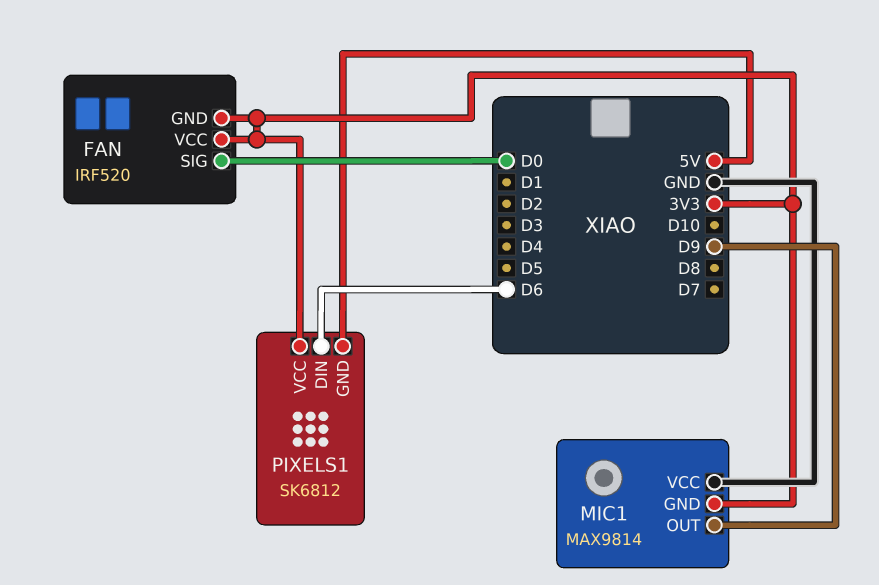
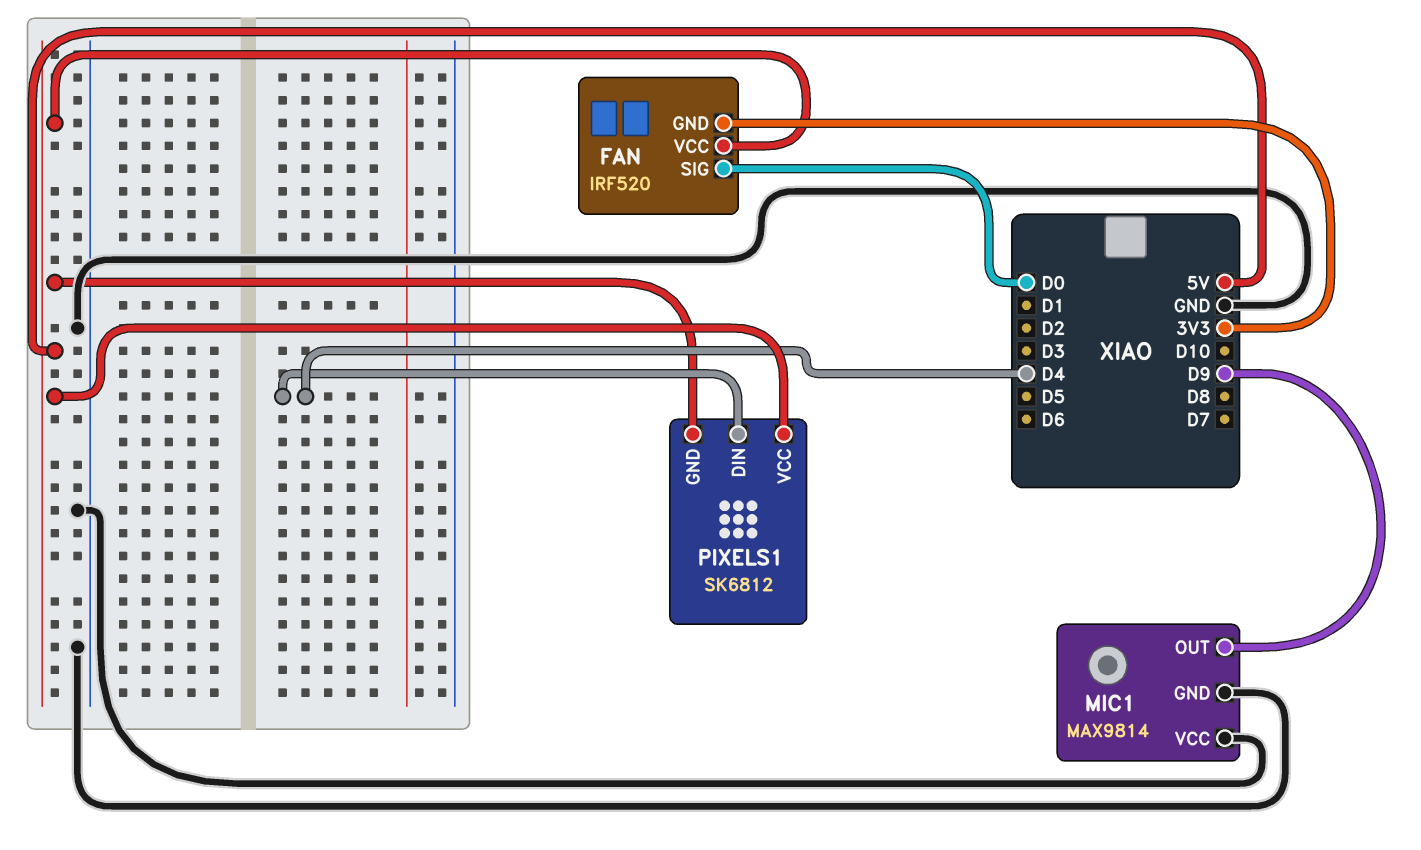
FAN pin VCC: 3V3 -> 5V
MIC1 pin GND: 3V3 -> GND
PIXELS1 pin DIN: D6 -> D4
PIXELS1 pin VCC: 3V3 -> 5V

